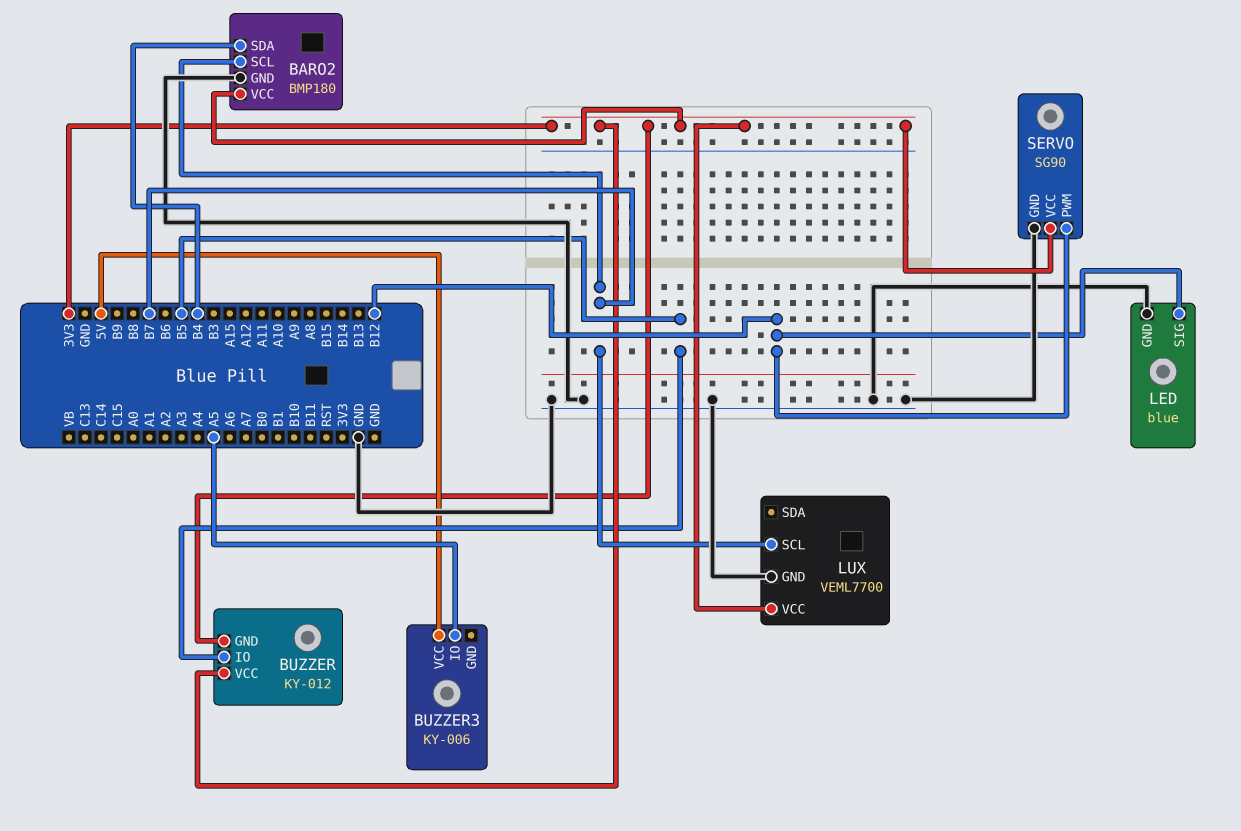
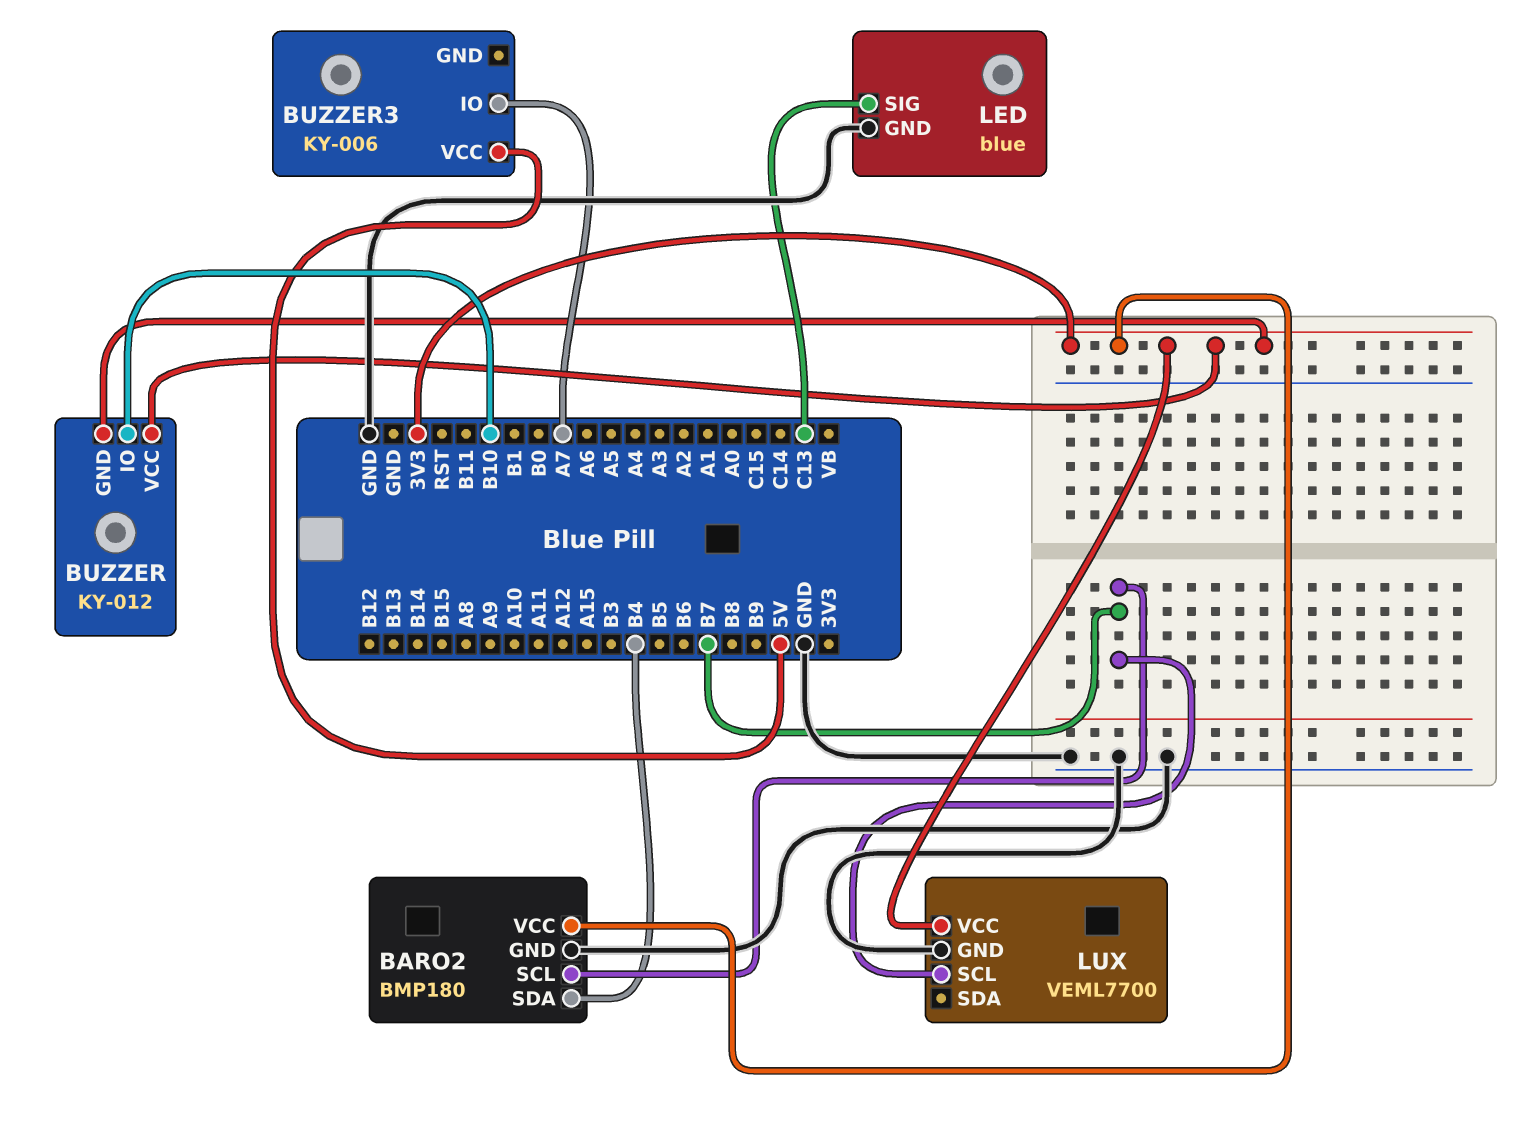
BUZZER pin IO: B5 -> B10
BUZZER3 pin IO: A5 -> A7
LED pin SIG: B12 -> C13
SERVO: SG90 -> none
SERVO pin GND: GND -> none
SERVO pin PWM: B12 -> none
SERVO pin VCC: 3V3 -> none

